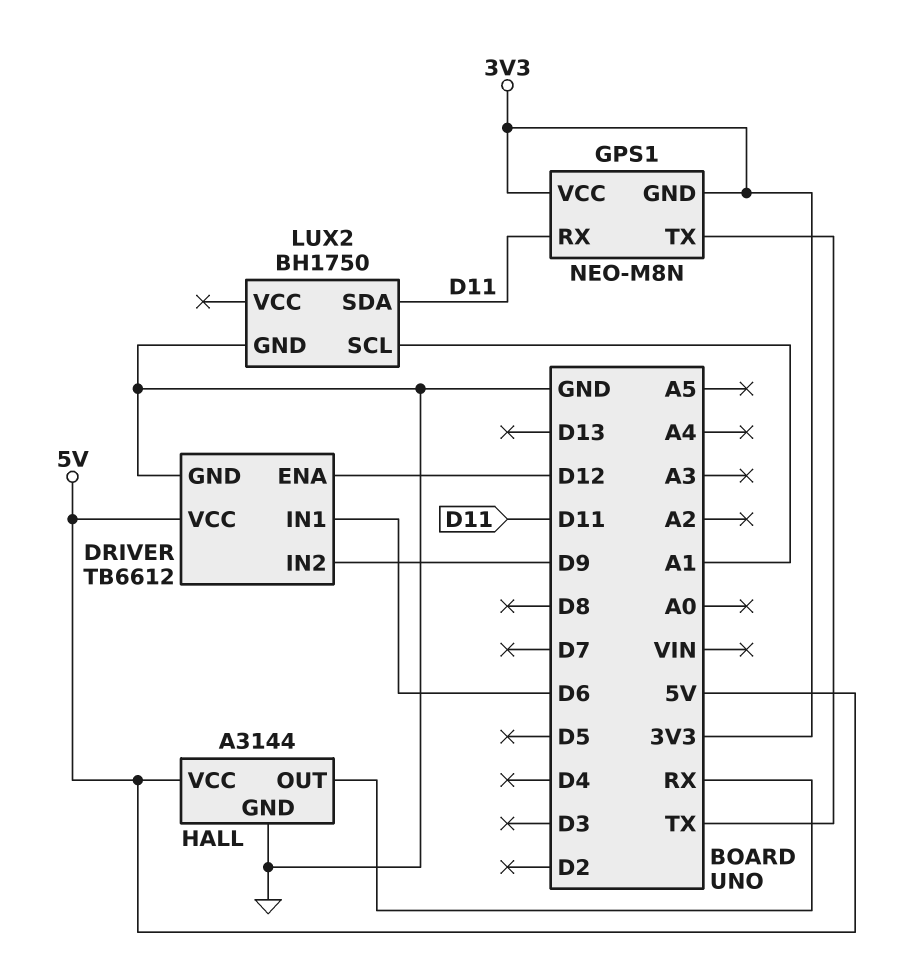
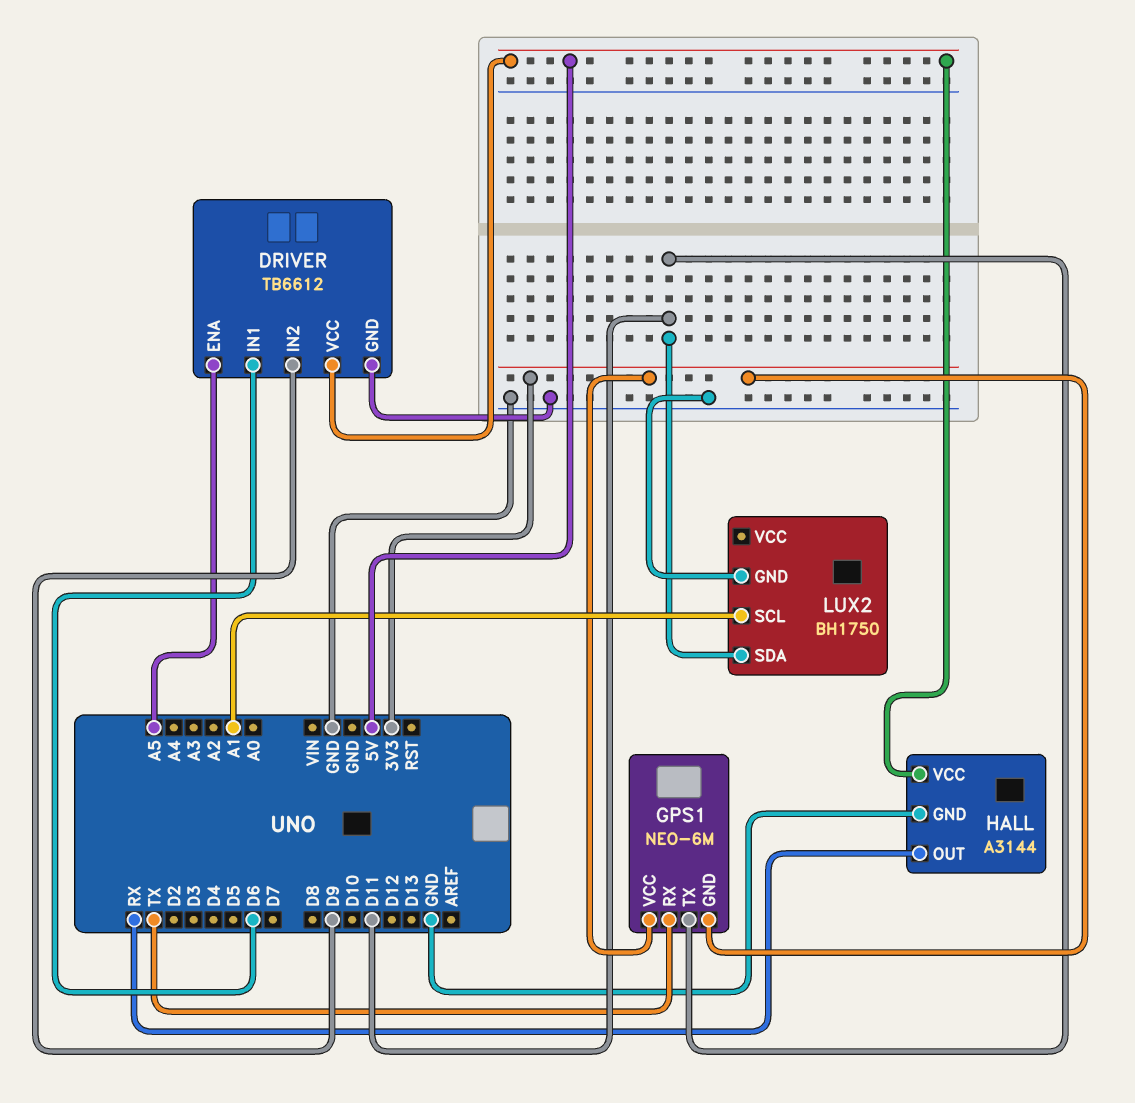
DRIVER pin ENA: D12 -> A5
GPS1: NEO-M8N -> NEO-6M
GPS1 pin RX: D11 -> TX
GPS1 pin TX: TX -> D11

